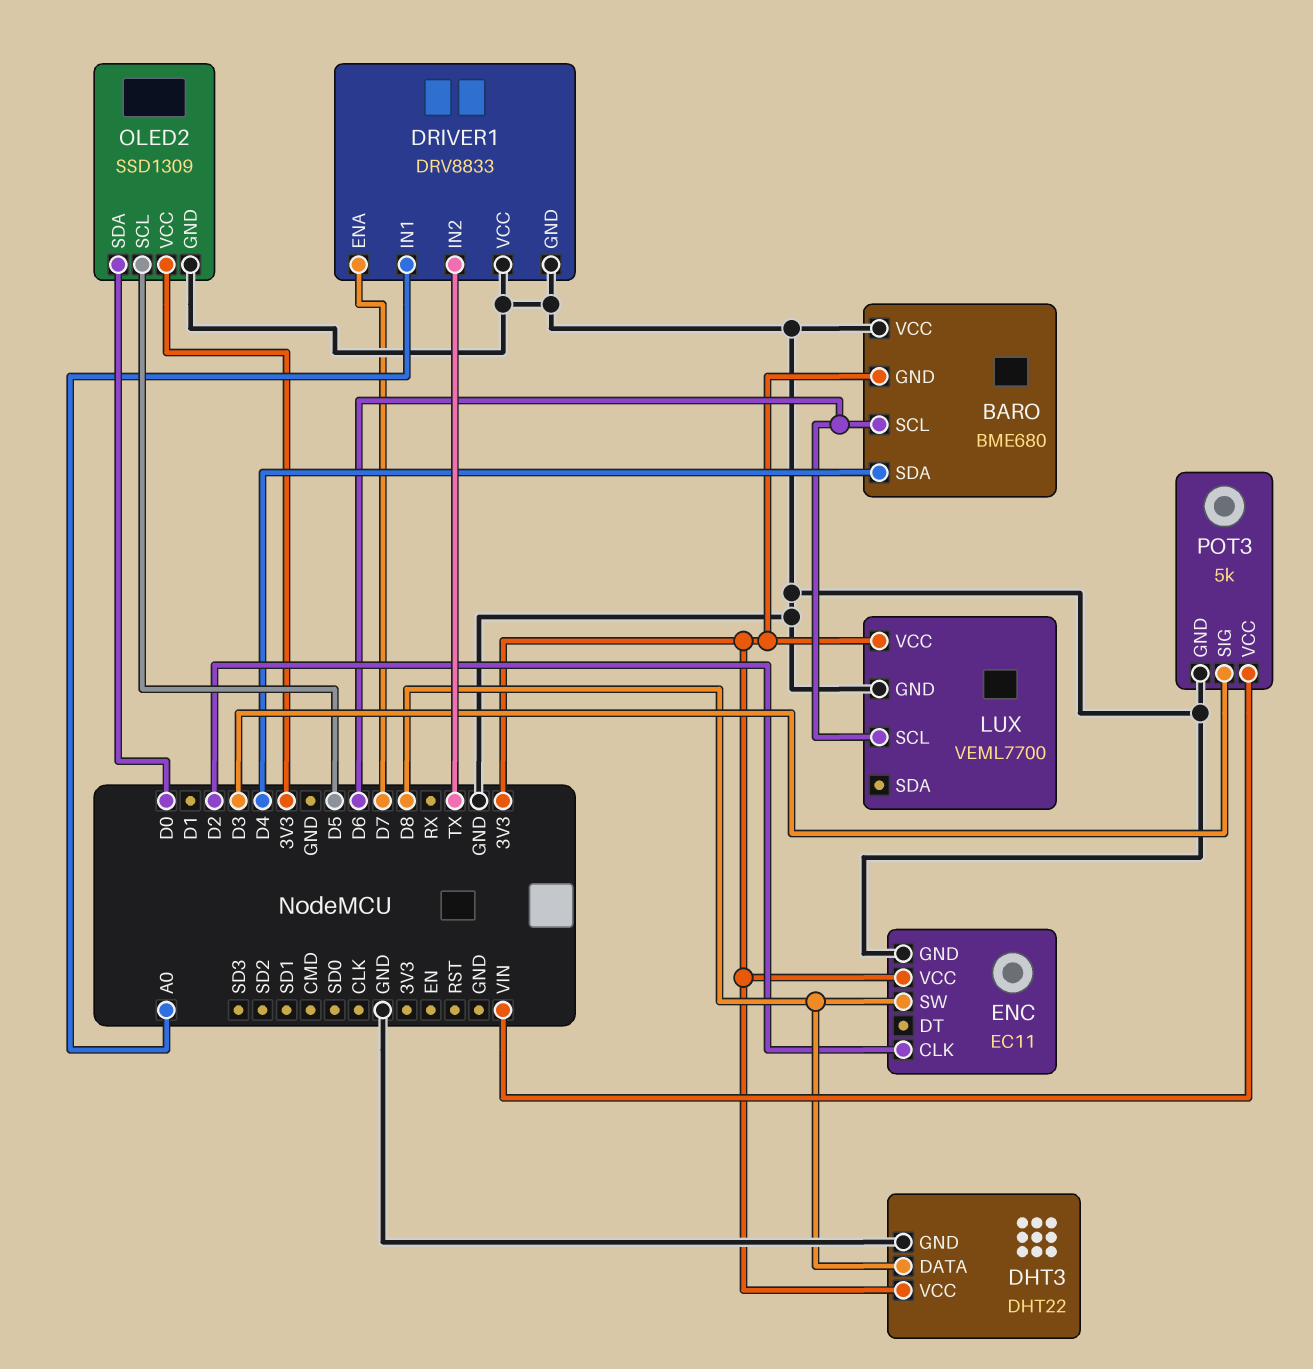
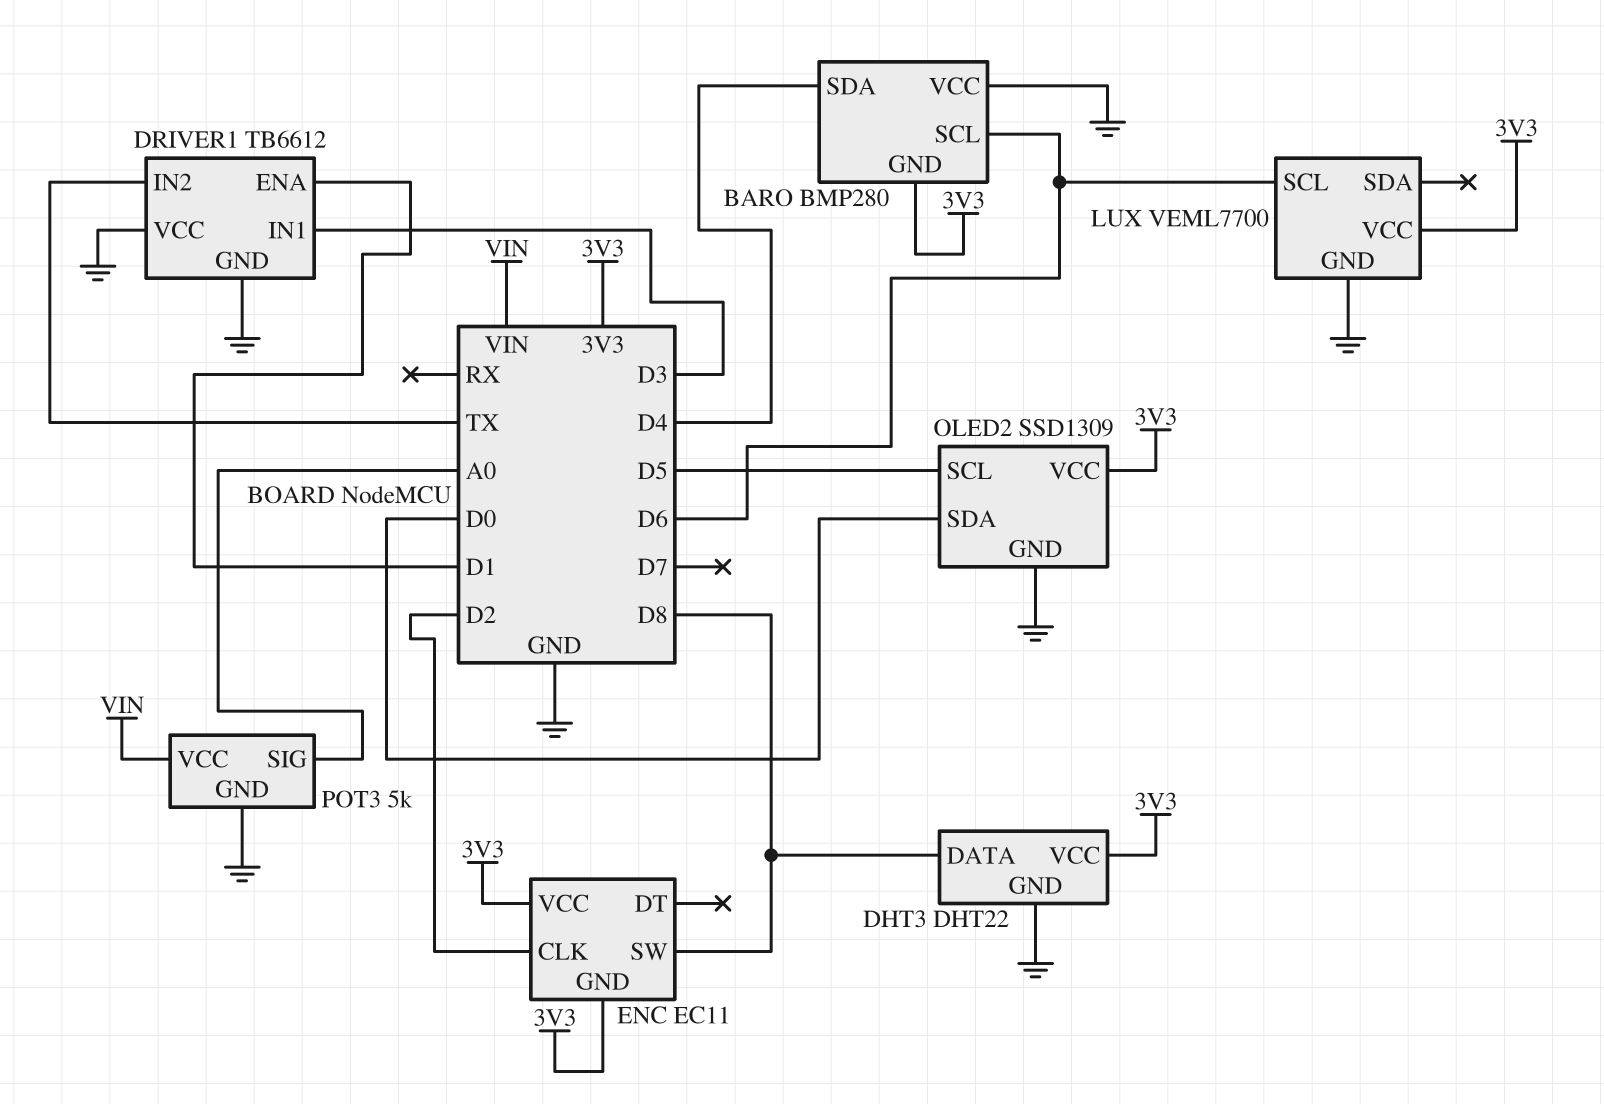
BARO: BME680 -> BMP280
DRIVER1: DRV8833 -> TB6612
DRIVER1 pin ENA: D7 -> D1
DRIVER1 pin IN1: A0 -> D3
ENC pin GND: GND -> 3V3
POT3 pin SIG: D3 -> A0

